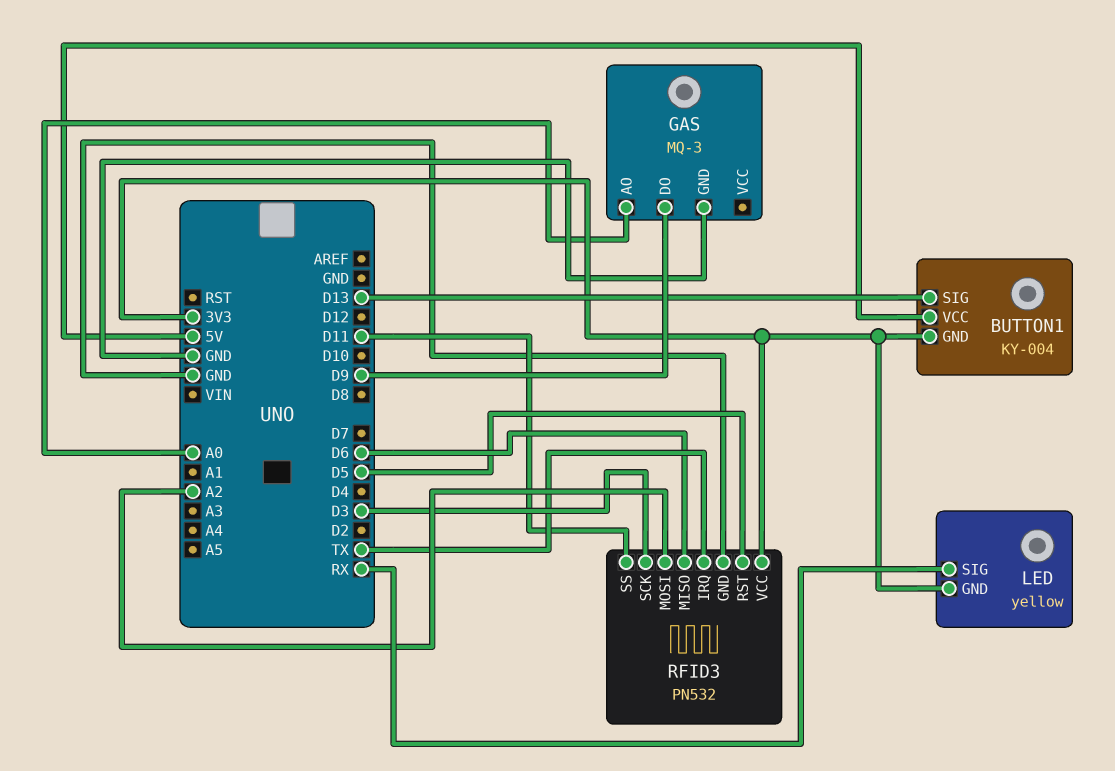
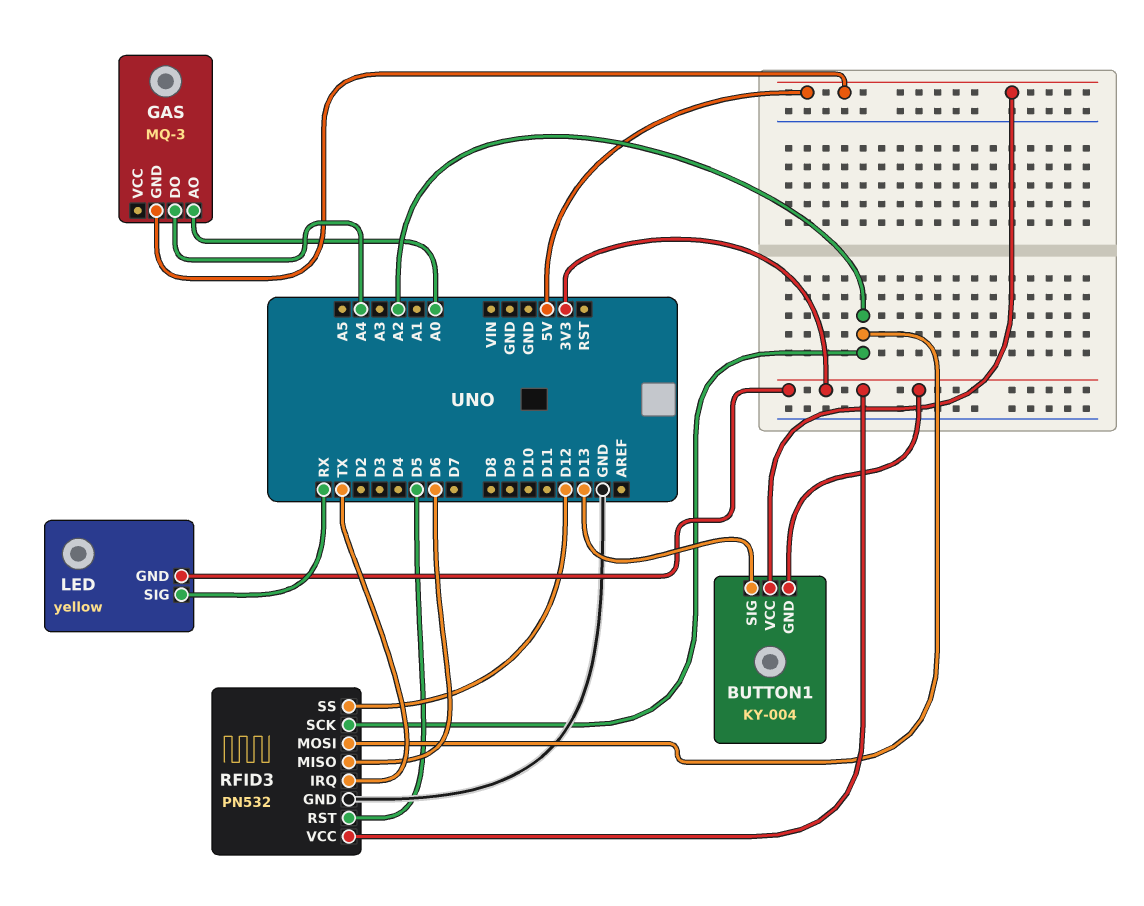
GAS pin DO: D9 -> A4
GAS pin GND: GND -> 5V
RFID3 pin SCK: D3 -> A2
RFID3 pin SS: D11 -> D12

